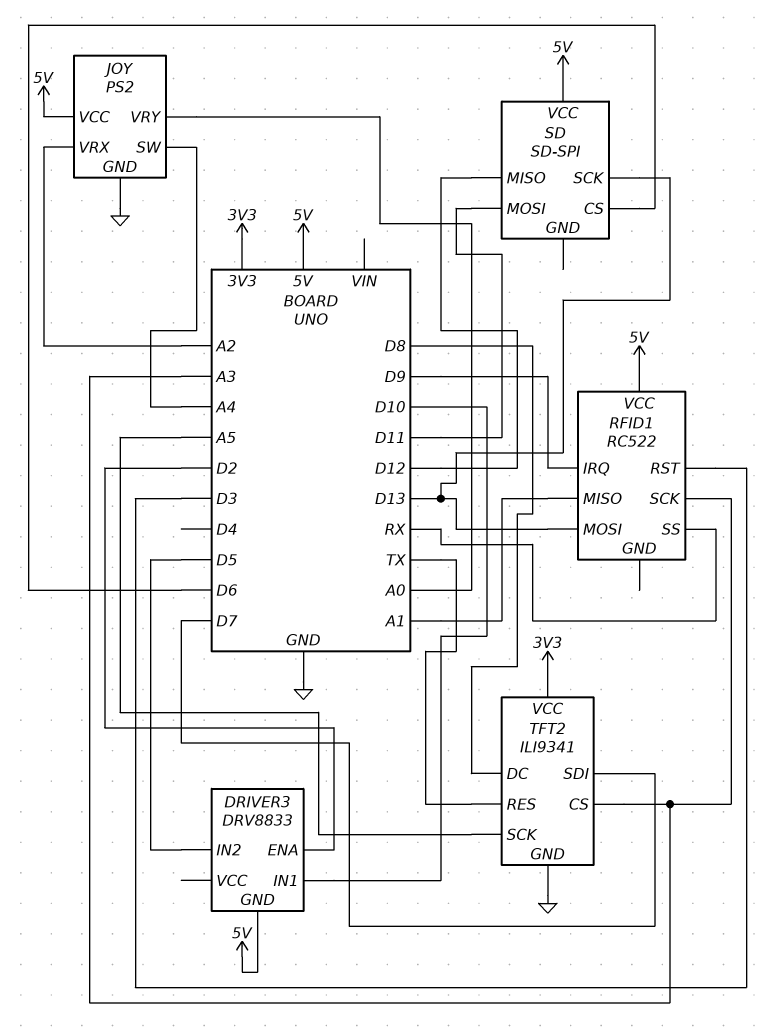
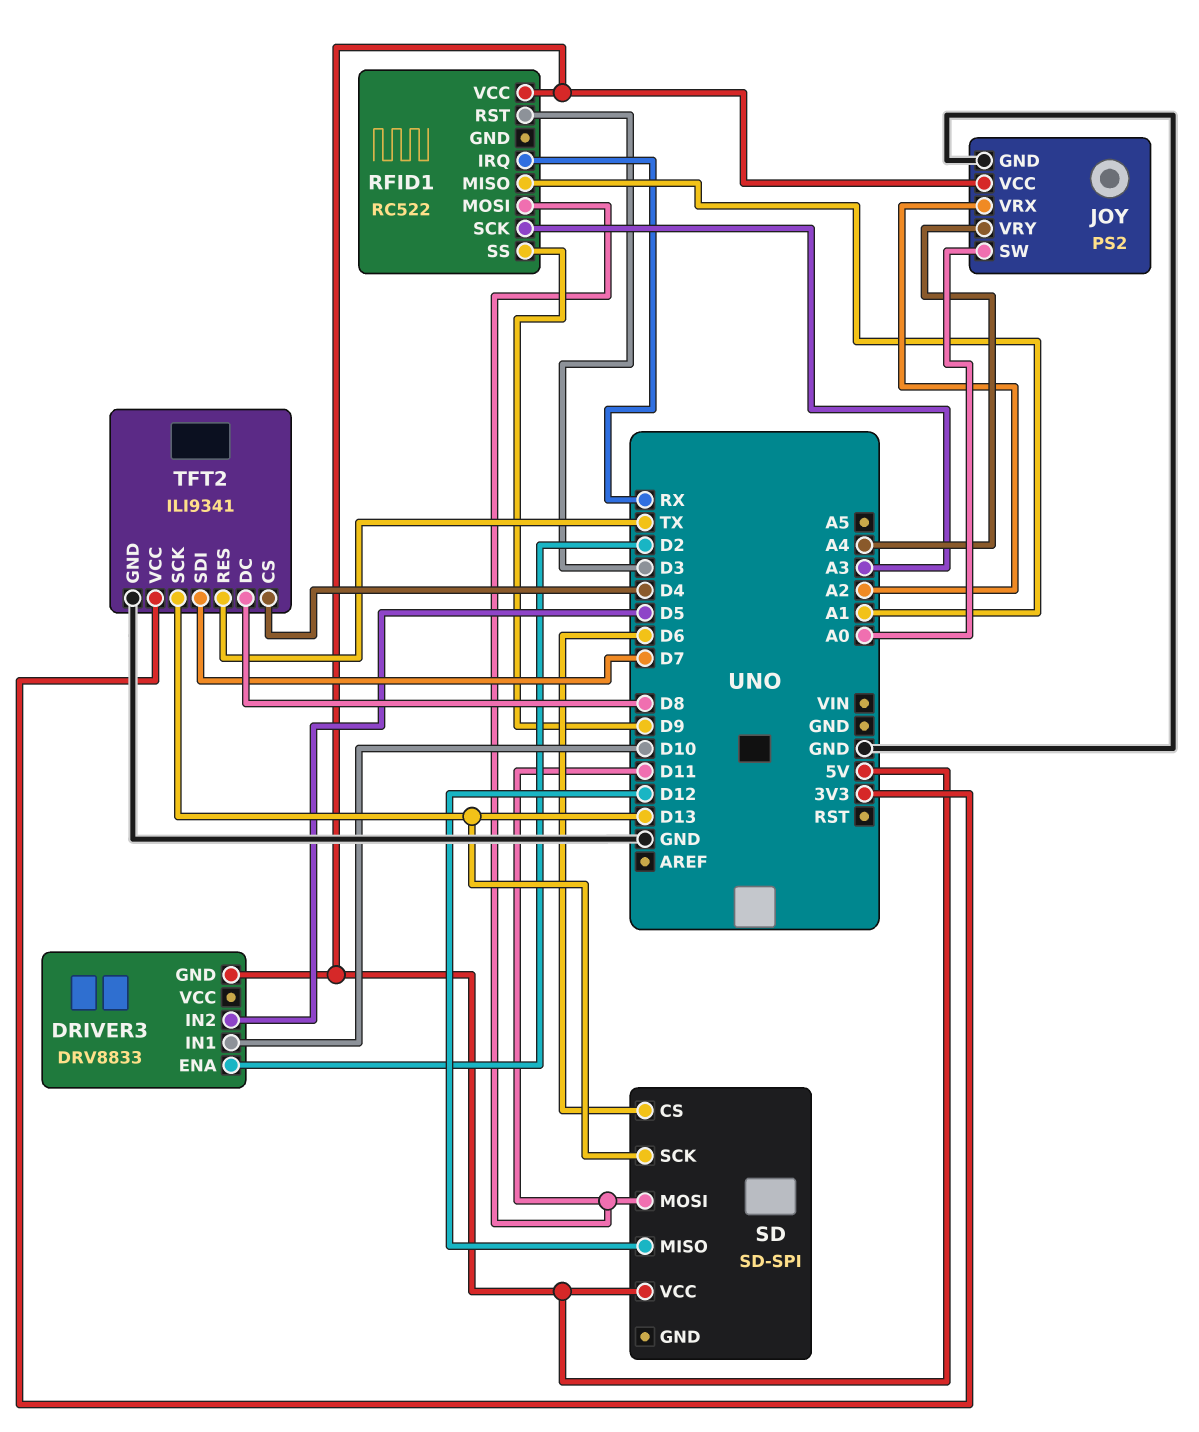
JOY pin SW: A4 -> A0
JOY pin VRY: A0 -> A4
RFID1 pin IRQ: D9 -> RX
RFID1 pin MOSI: D13 -> D11
RFID1 pin SS: RX -> D9
TFT2 pin CS: A3 -> D4
TFT2 pin SCK: A5 -> D13

